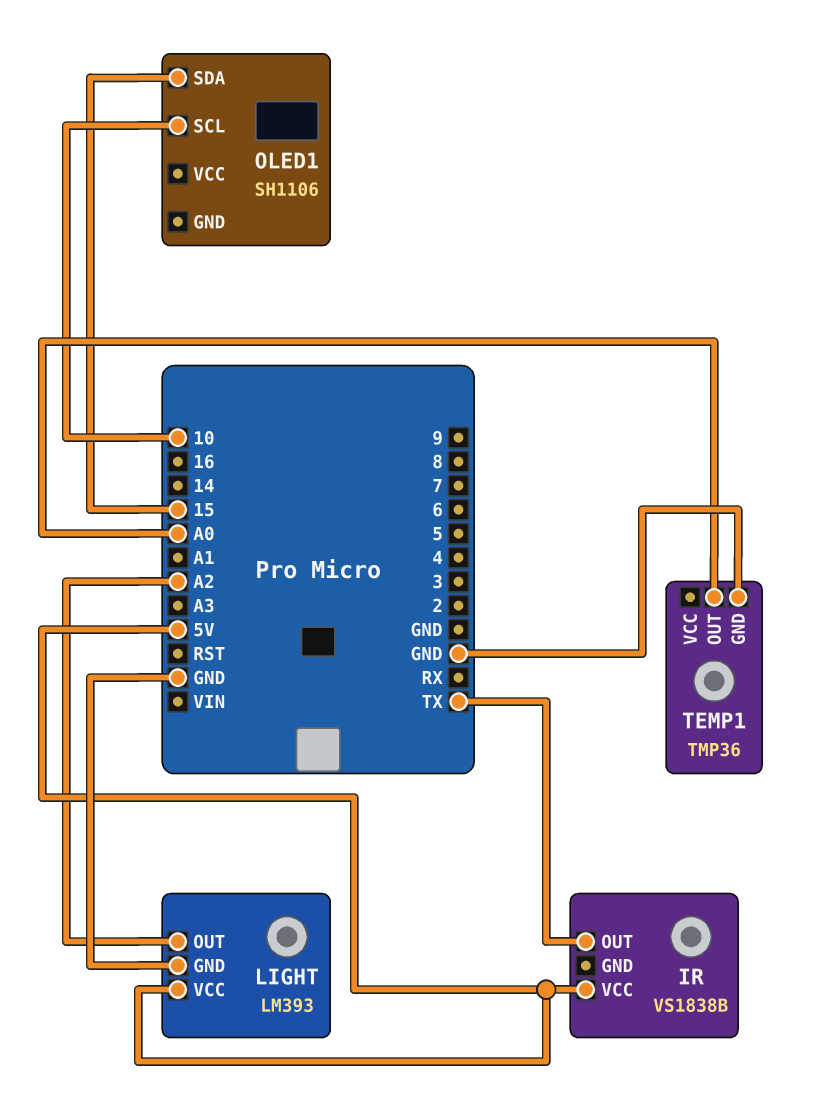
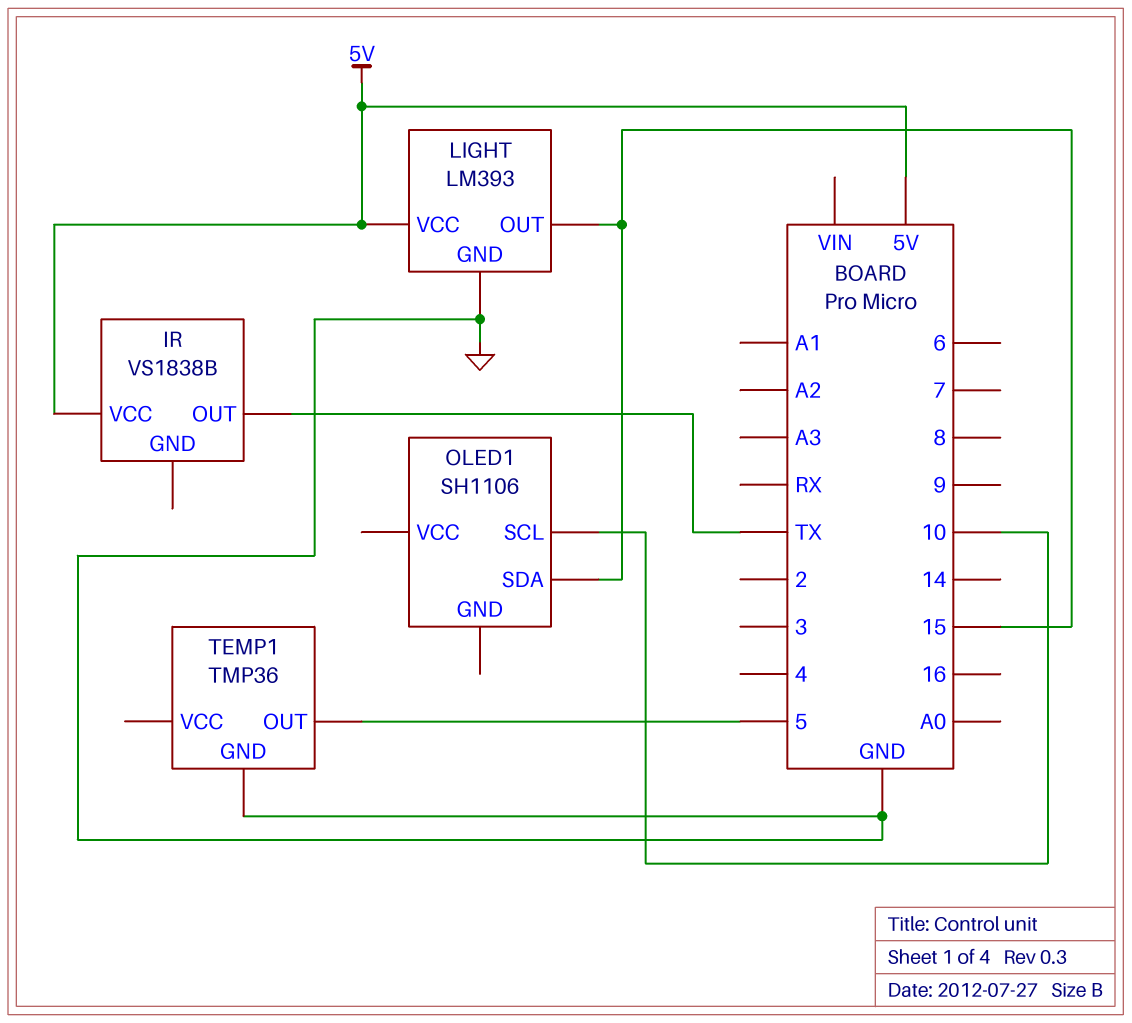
LIGHT pin OUT: A2 -> 15
TEMP1 pin OUT: A0 -> 5

